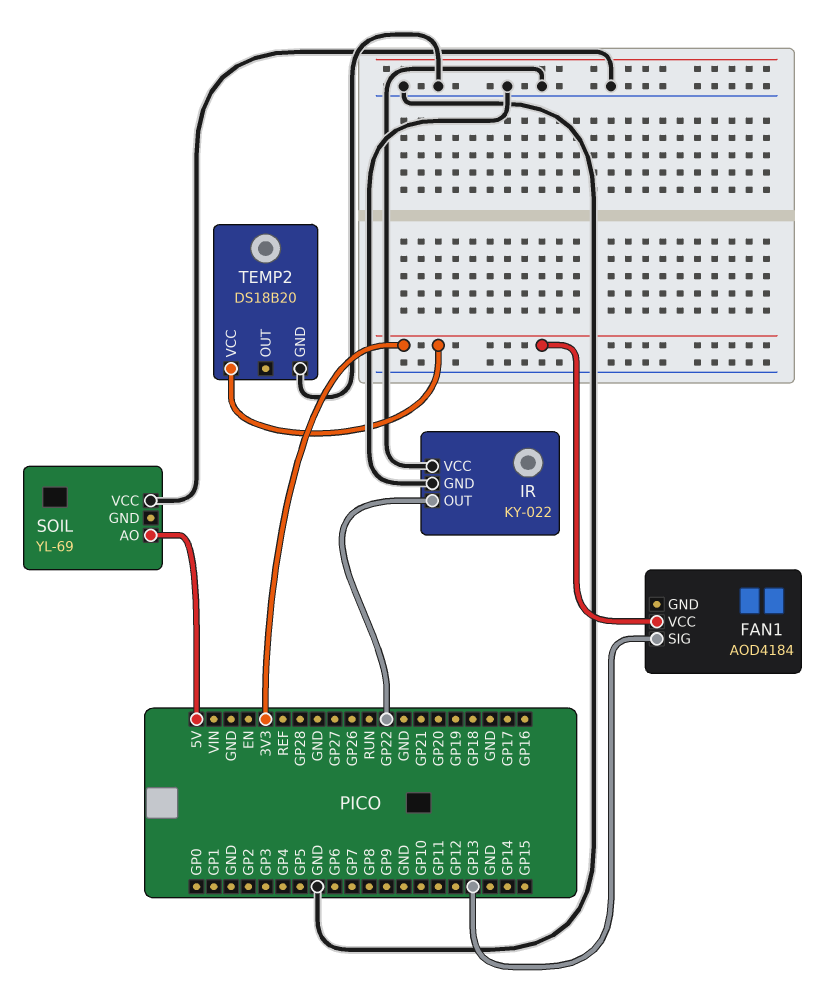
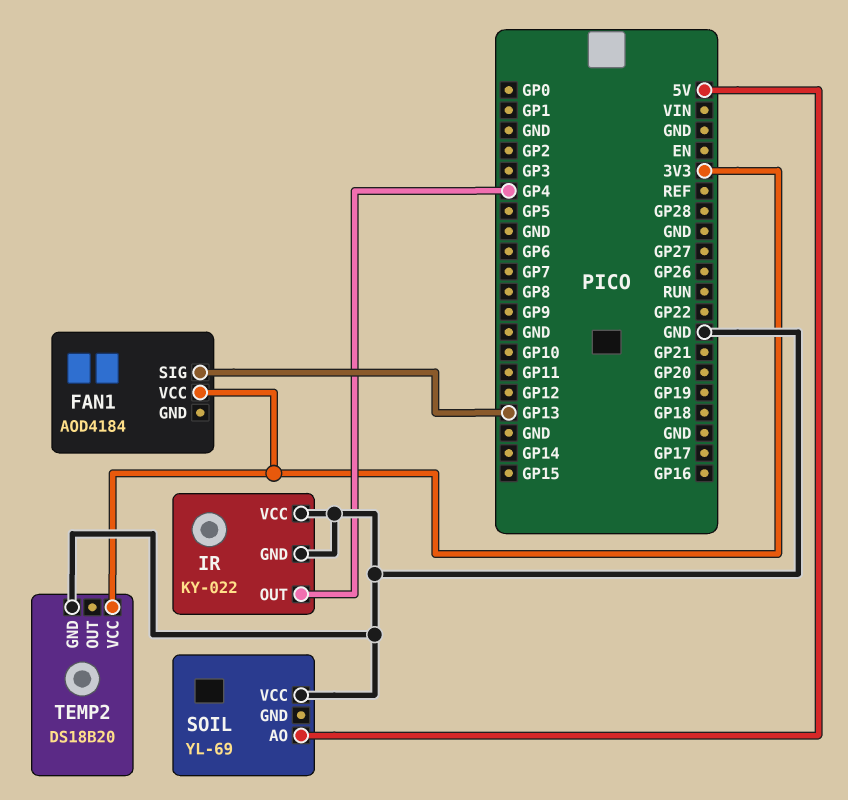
IR pin OUT: GP22 -> GP4

